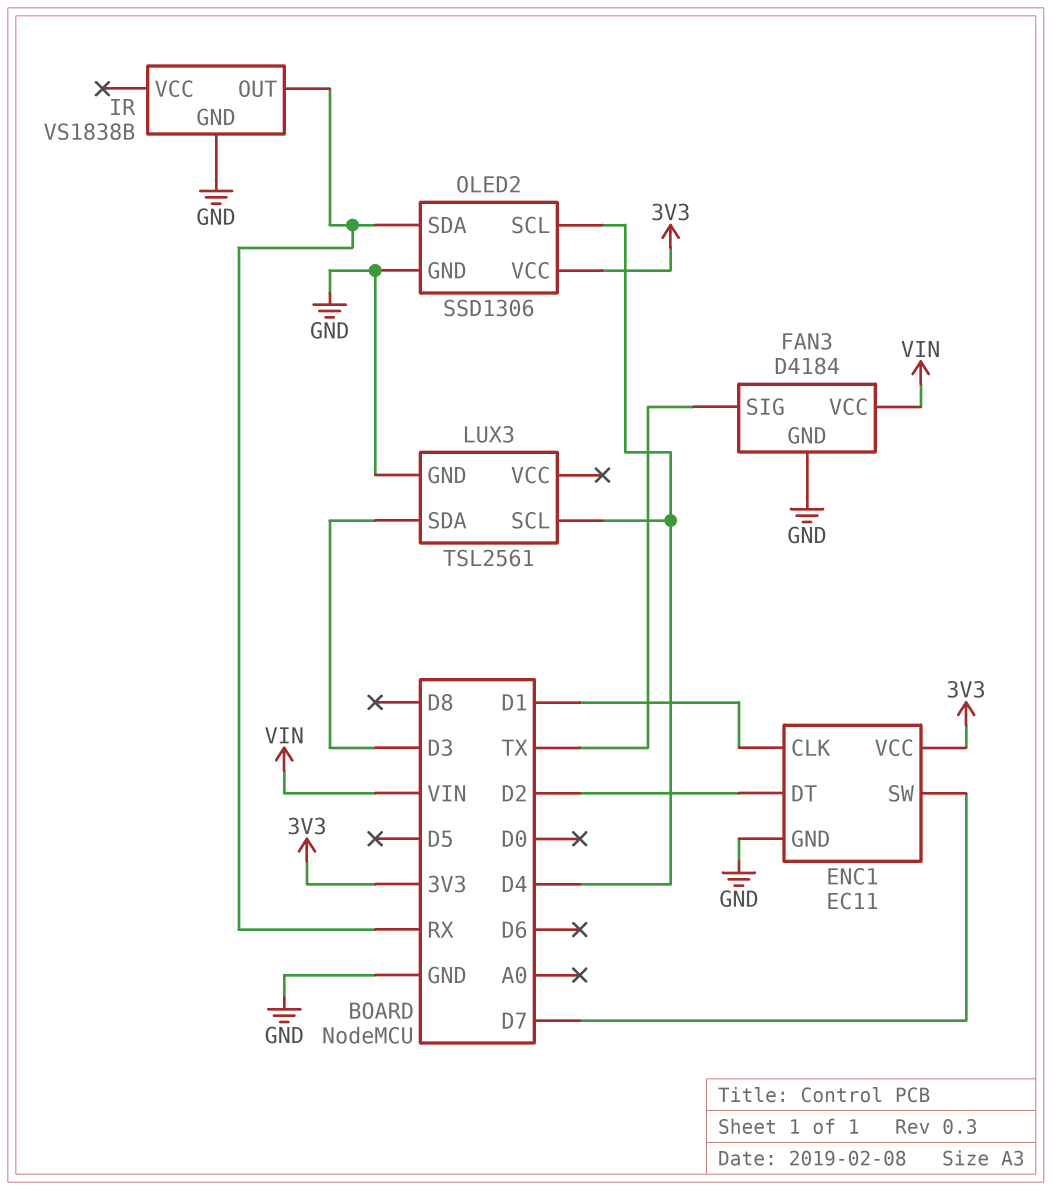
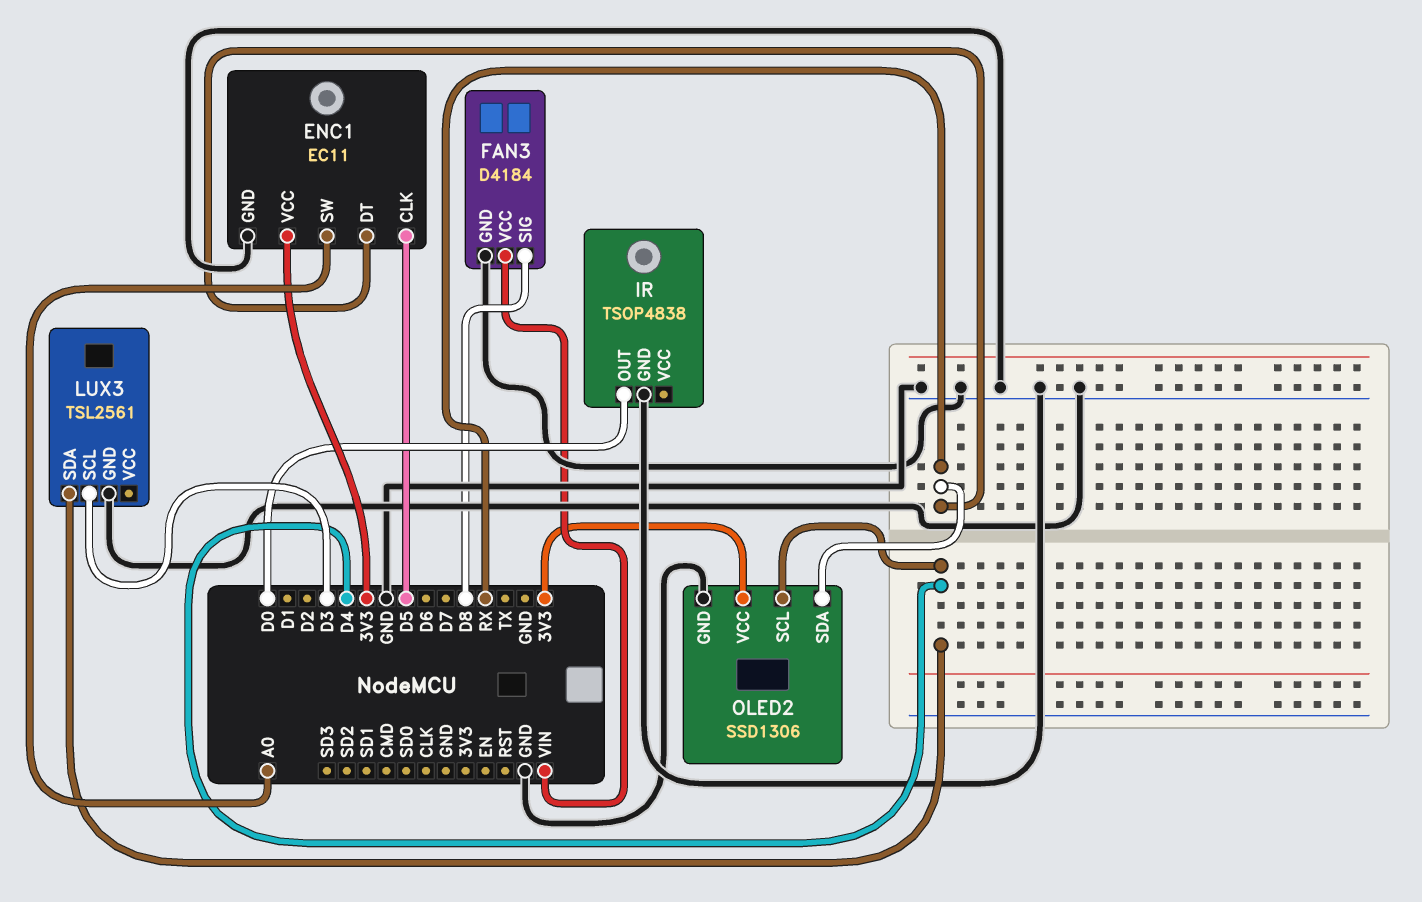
ENC1 pin CLK: D1 -> D5
ENC1 pin DT: D2 -> RX
ENC1 pin SW: D7 -> A0
FAN3 pin SIG: TX -> D8
IR: VS1838B -> TSOP4838
IR pin OUT: RX -> D0
LUX3 pin SCL: D4 -> D3
LUX3 pin SDA: D3 -> D4

